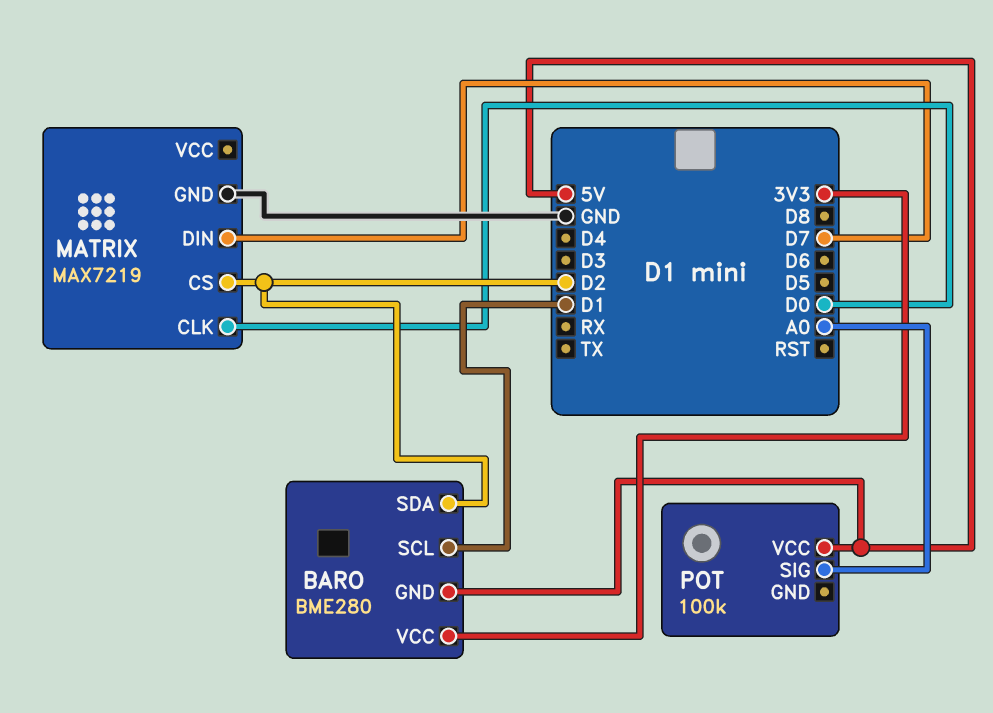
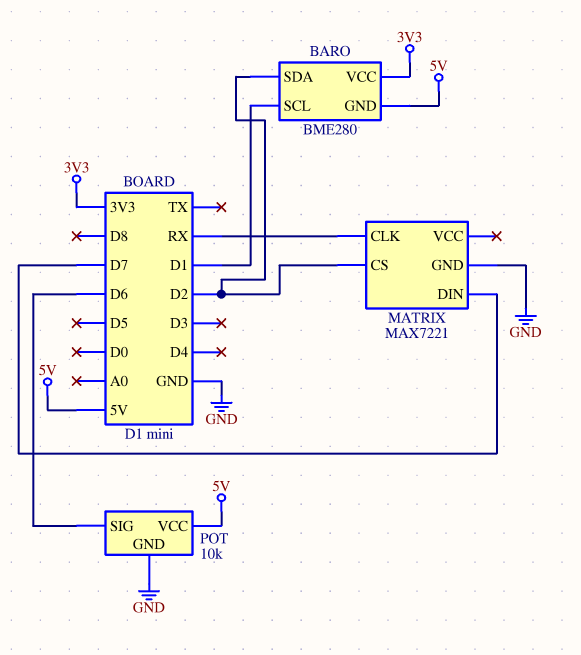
MATRIX: MAX7219 -> MAX7221
MATRIX pin CLK: D0 -> RX
POT: 100k -> 10k
POT pin GND: none -> GND
POT pin SIG: A0 -> D6

